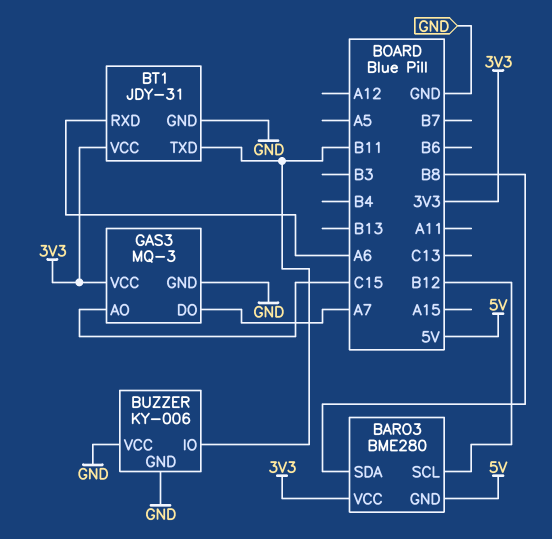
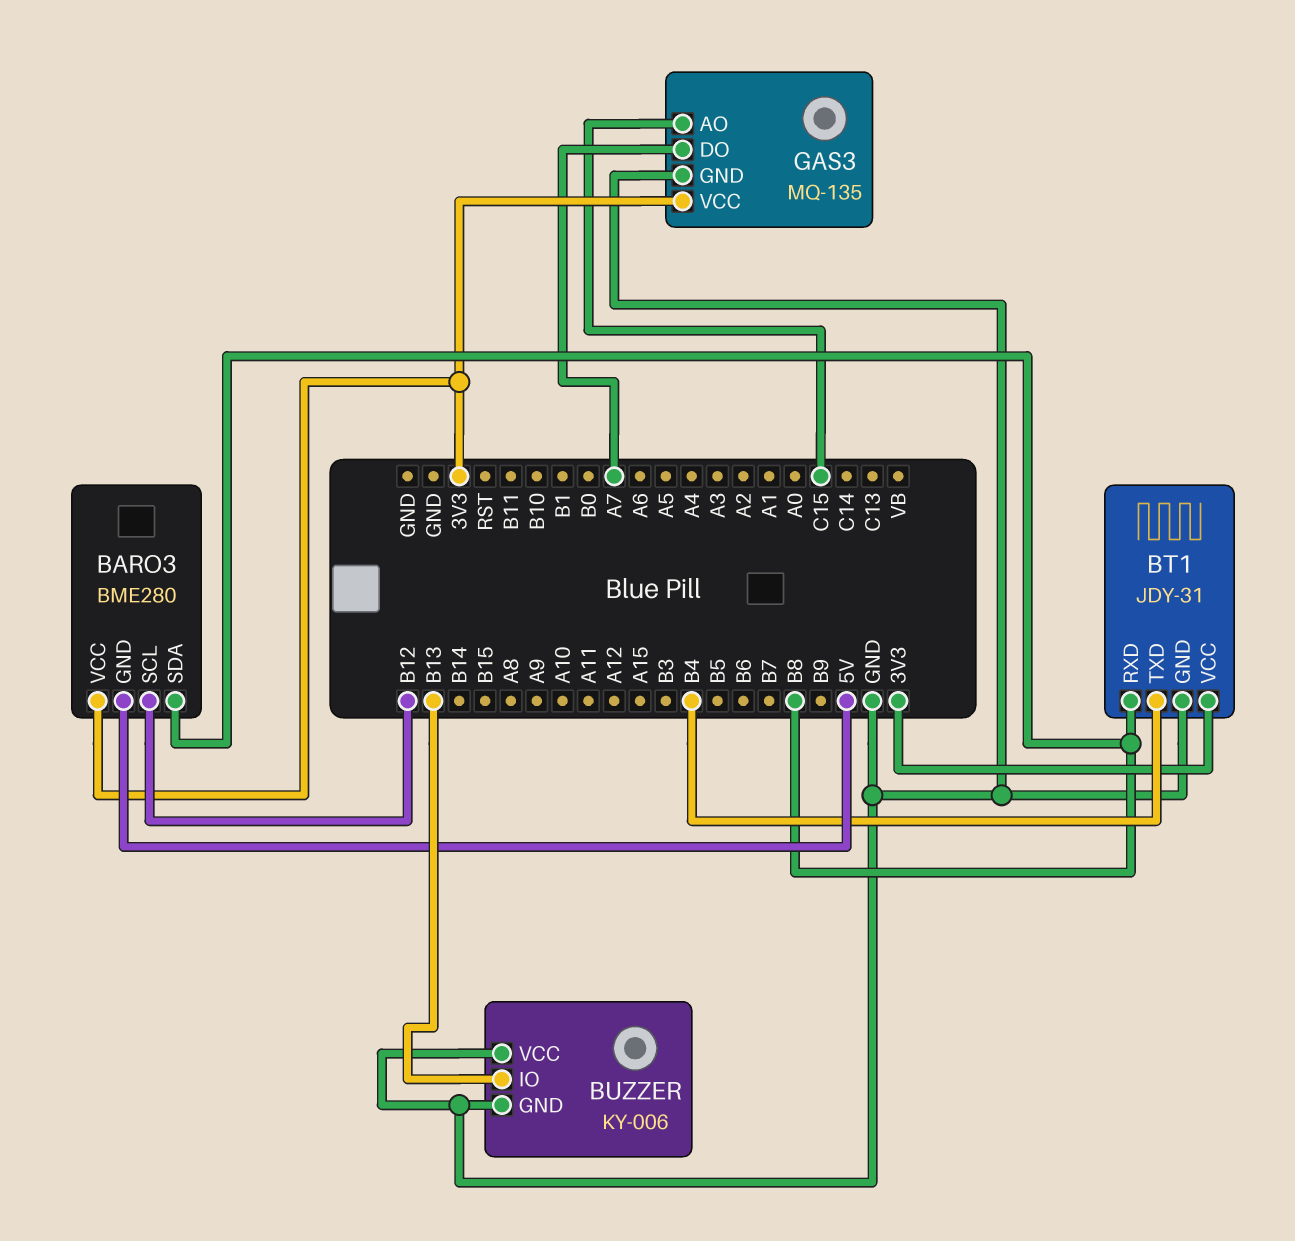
BT1 pin RXD: A6 -> B8
BT1 pin TXD: B11 -> B4
BUZZER pin IO: B11 -> B13
GAS3: MQ-3 -> MQ-135

